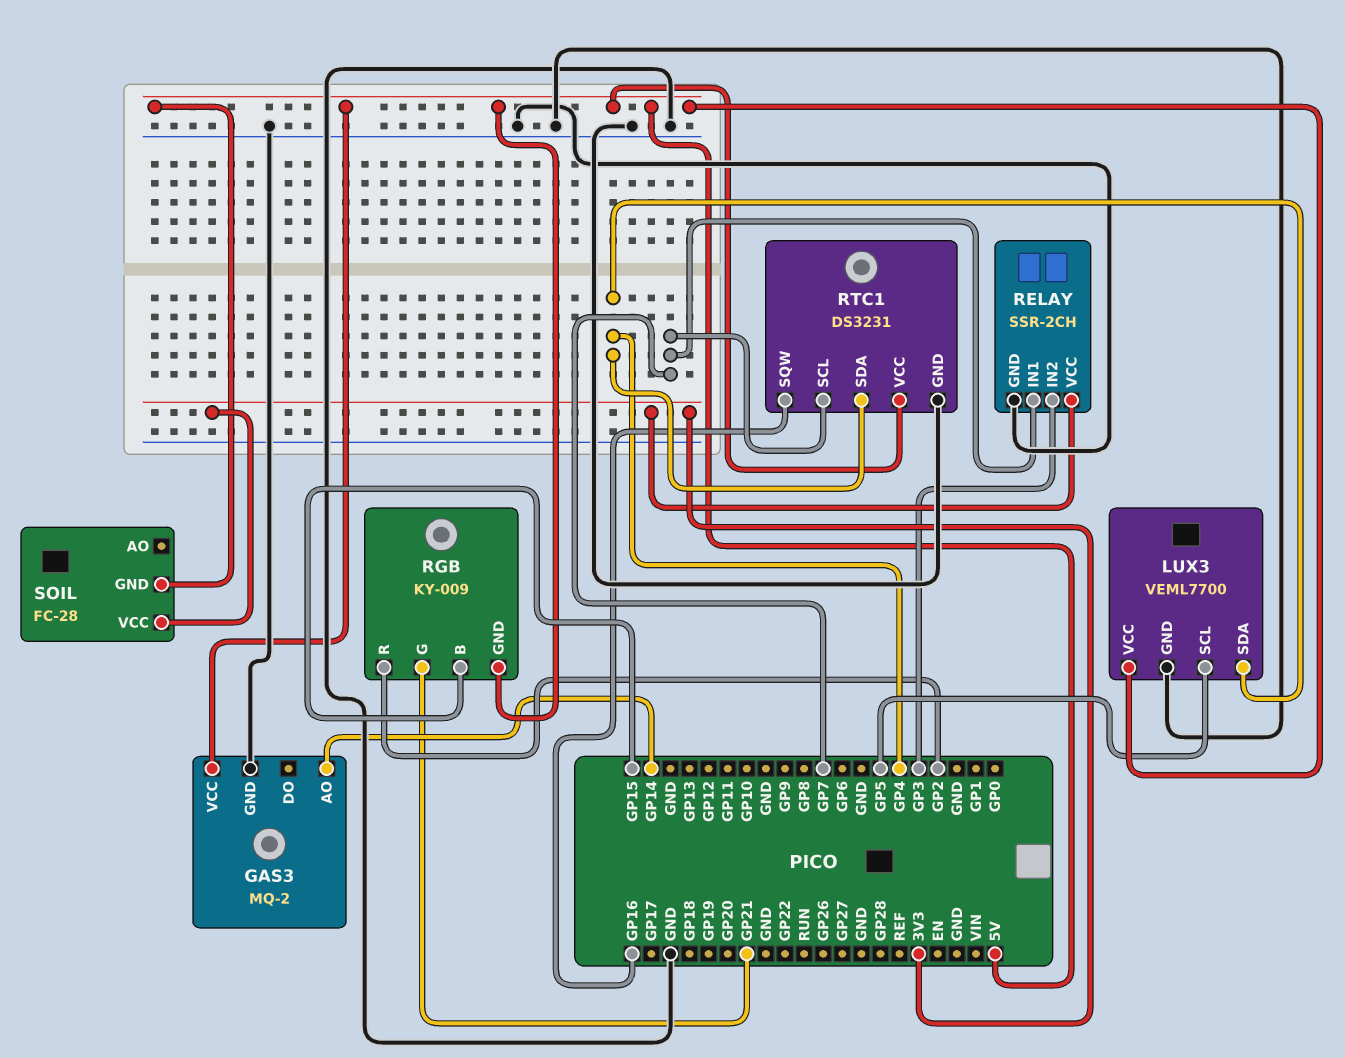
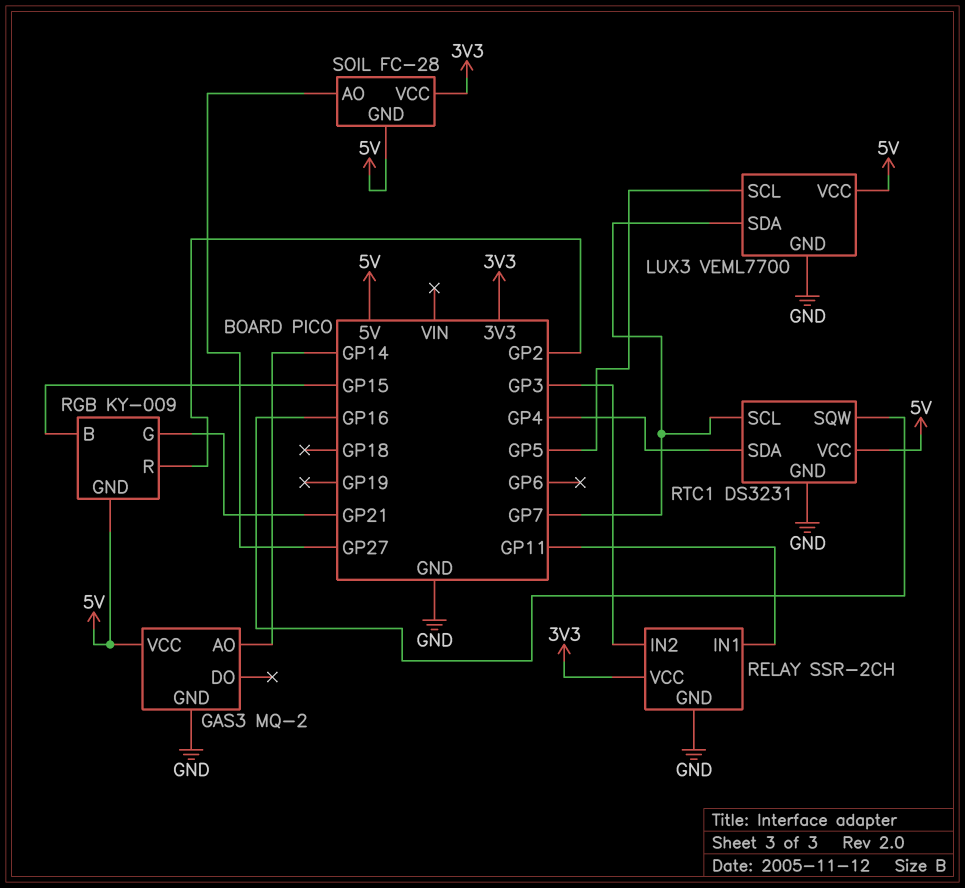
LUX3 pin SDA: GP4 -> GP7
RELAY pin IN1: GP7 -> GP11
SOIL pin AO: none -> GP27

